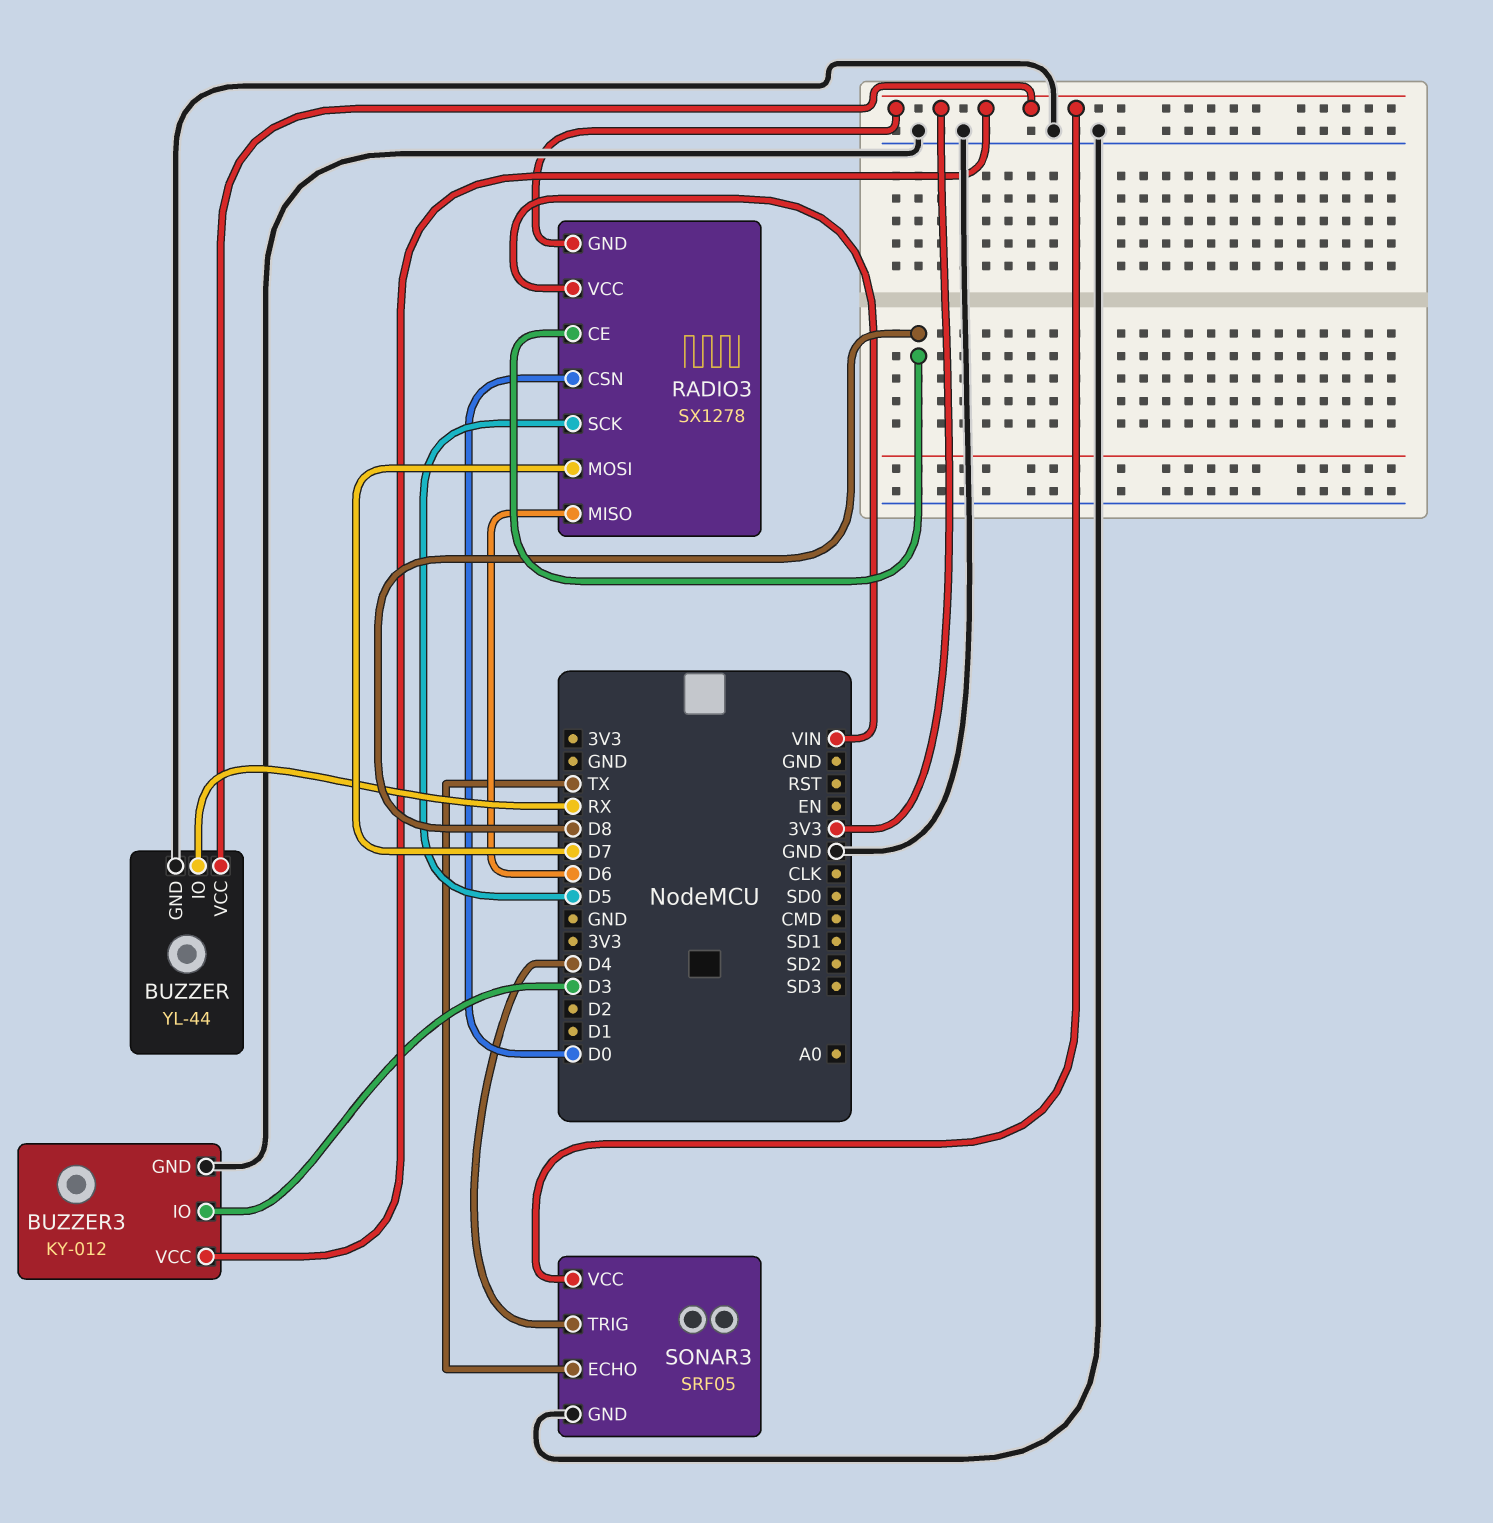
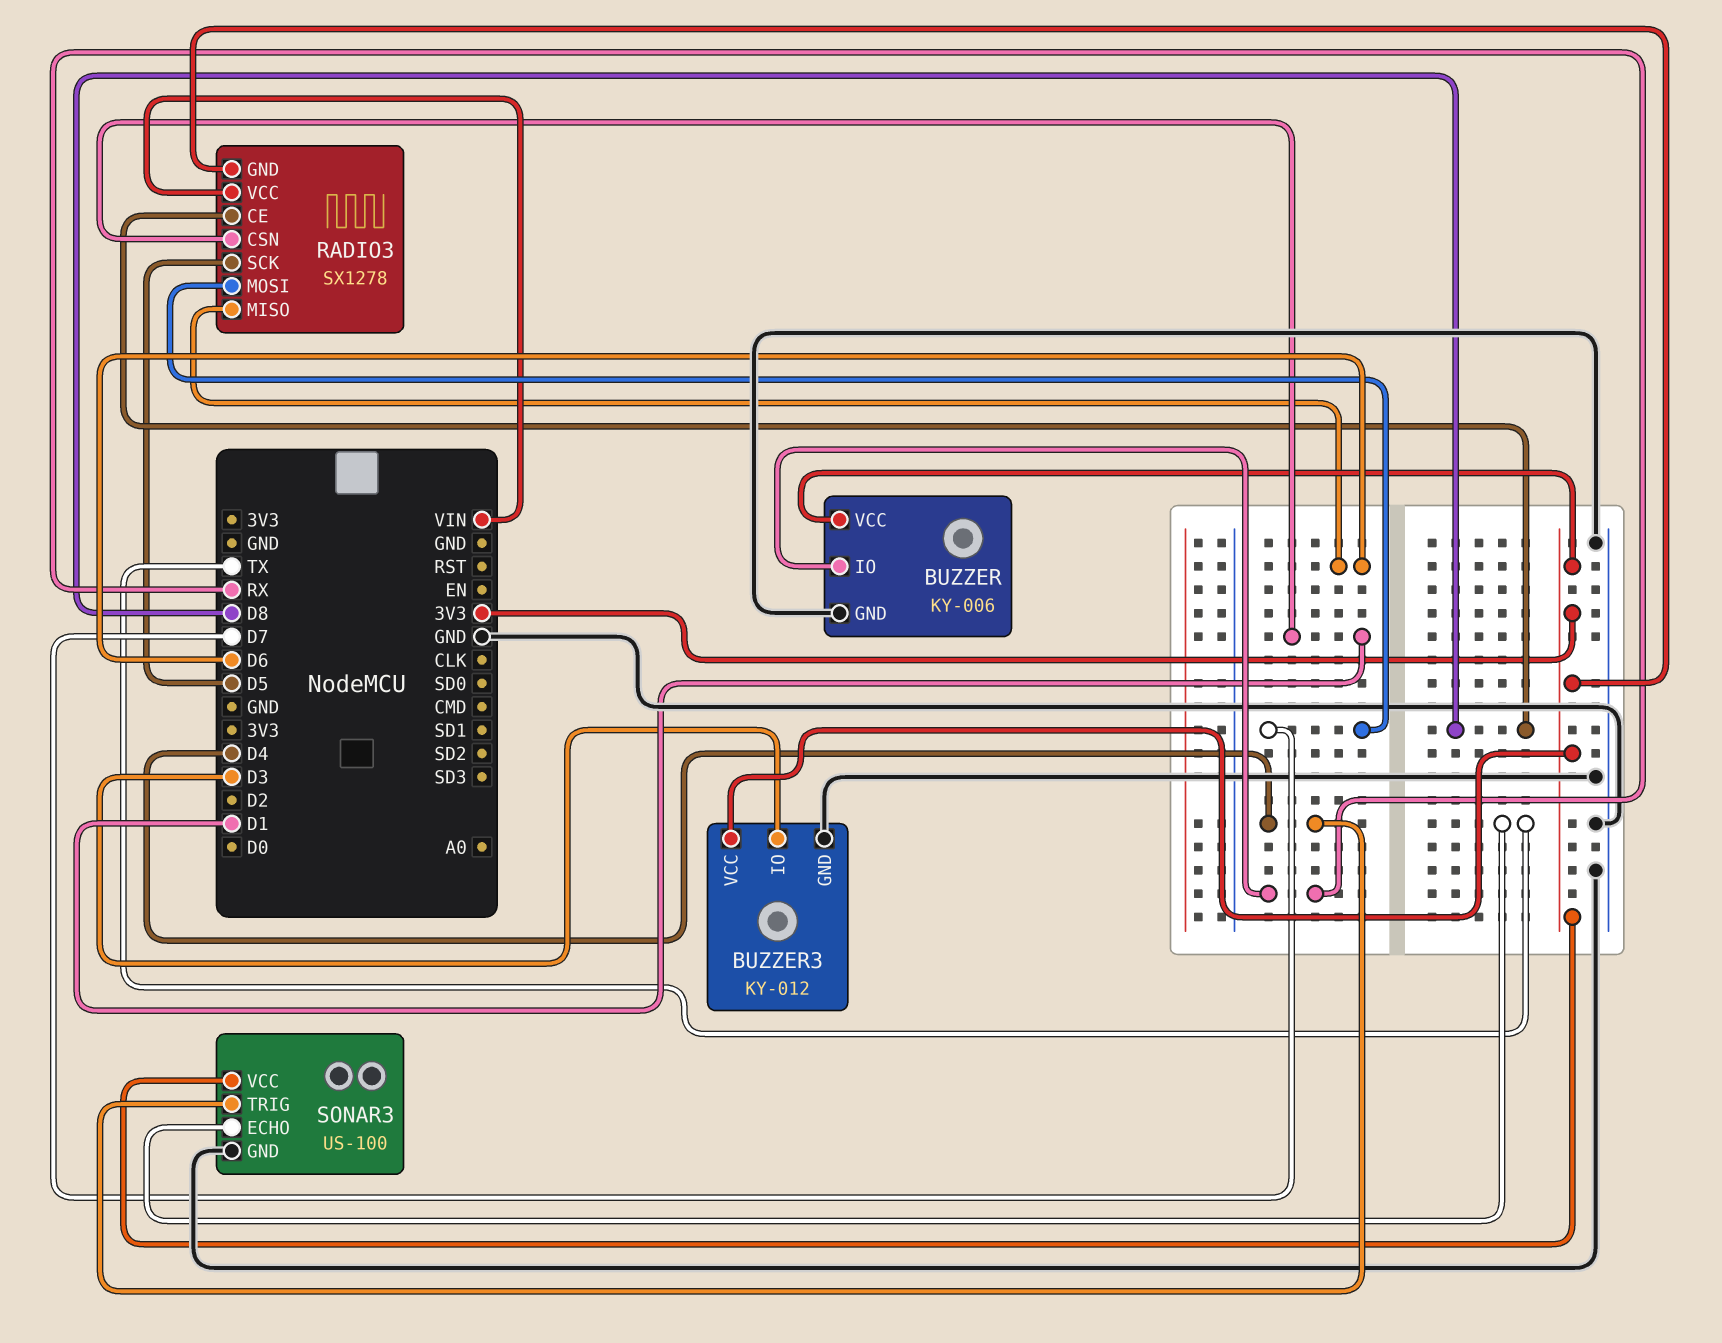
BUZZER: YL-44 -> KY-006
RADIO3 pin CSN: D0 -> D1
SONAR3: SRF05 -> US-100

